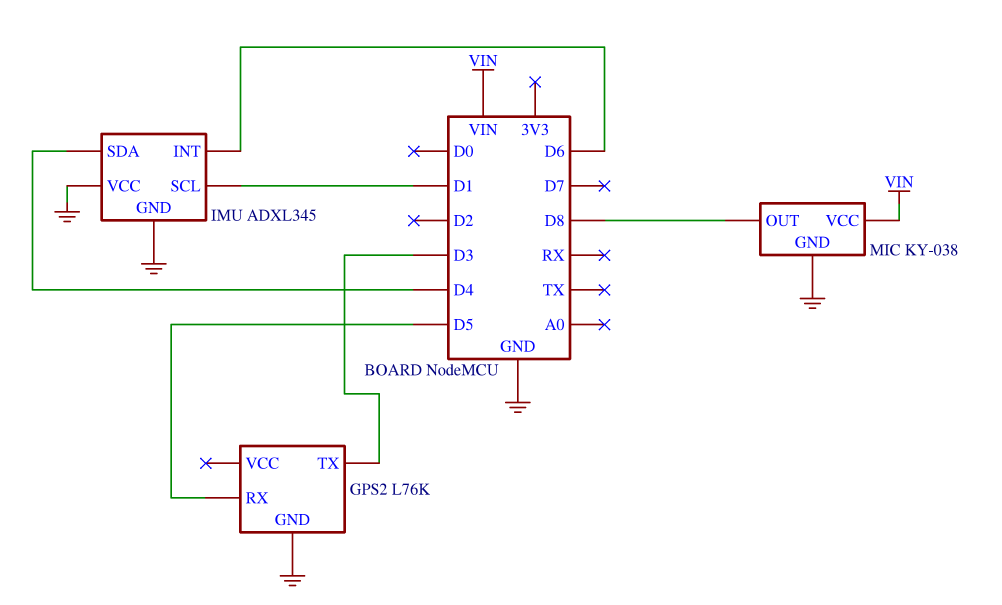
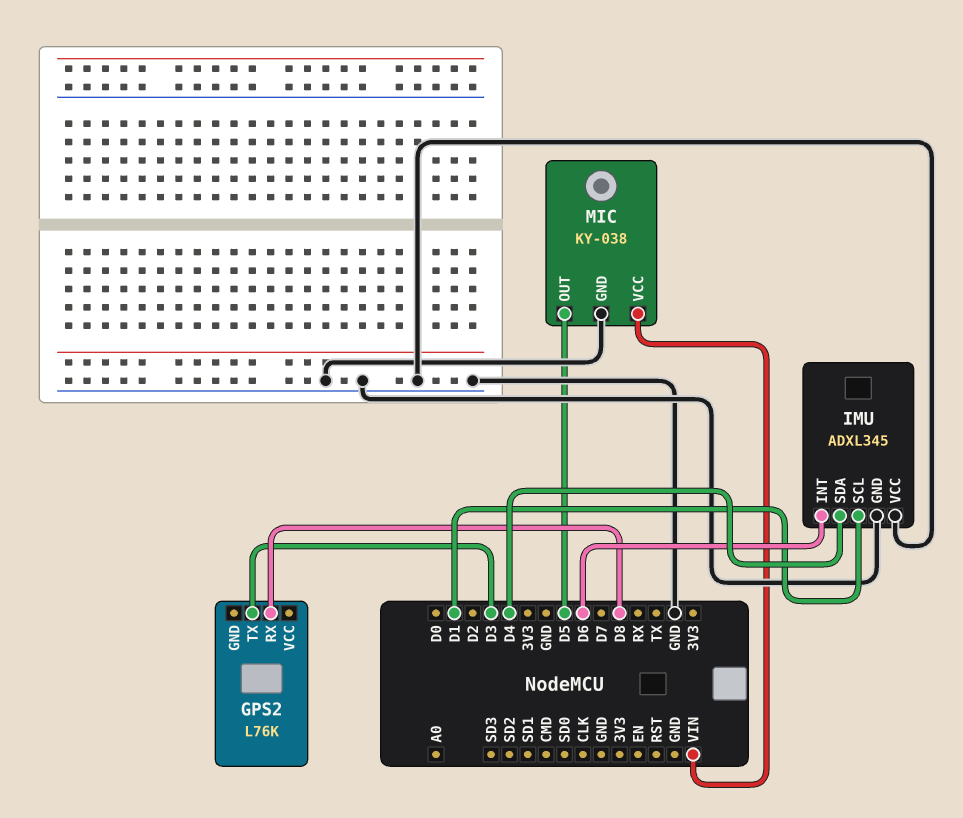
GPS2 pin GND: GND -> none
GPS2 pin RX: D5 -> D8
MIC pin OUT: D8 -> D5

